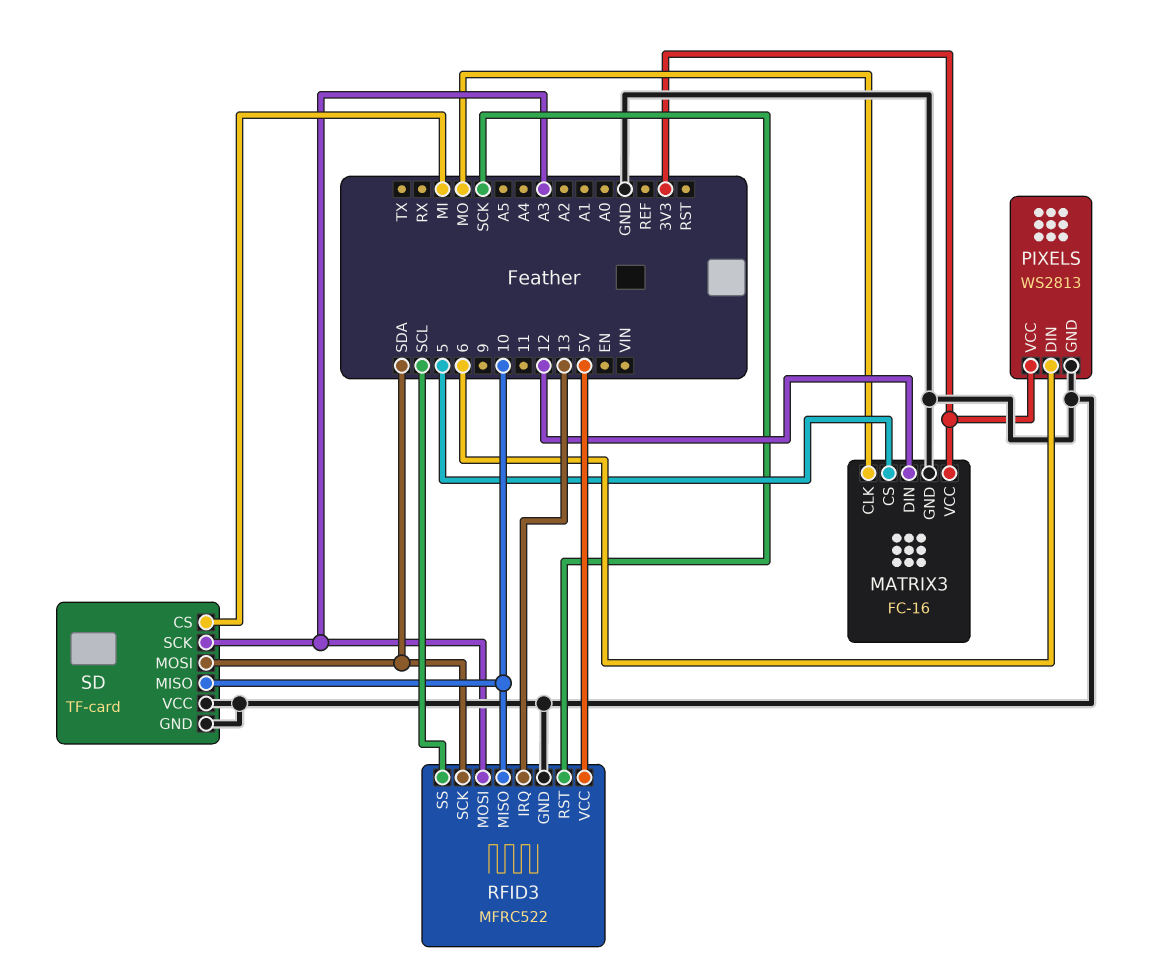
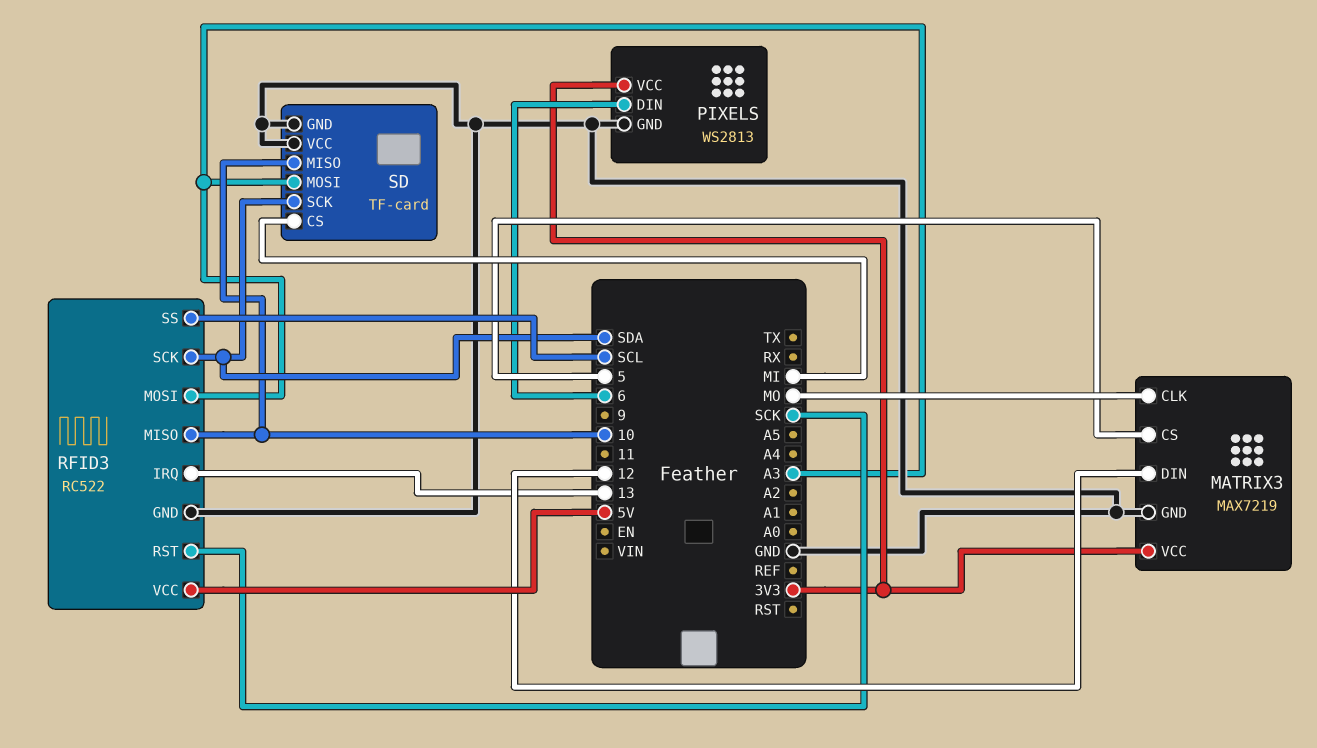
MATRIX3: FC-16 -> MAX7219
RFID3: MFRC522 -> RC522
SD pin MOSI: SDA -> A3
SD pin SCK: A3 -> SDA

